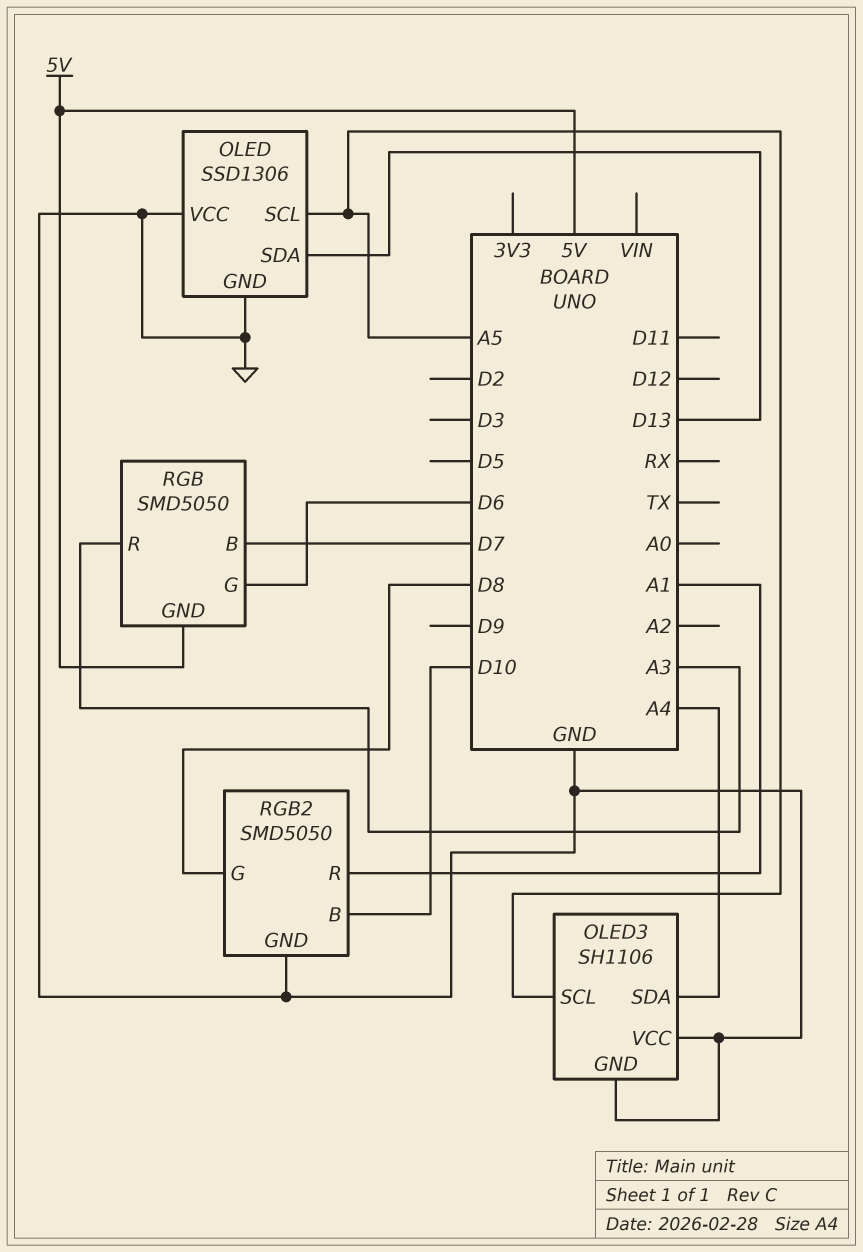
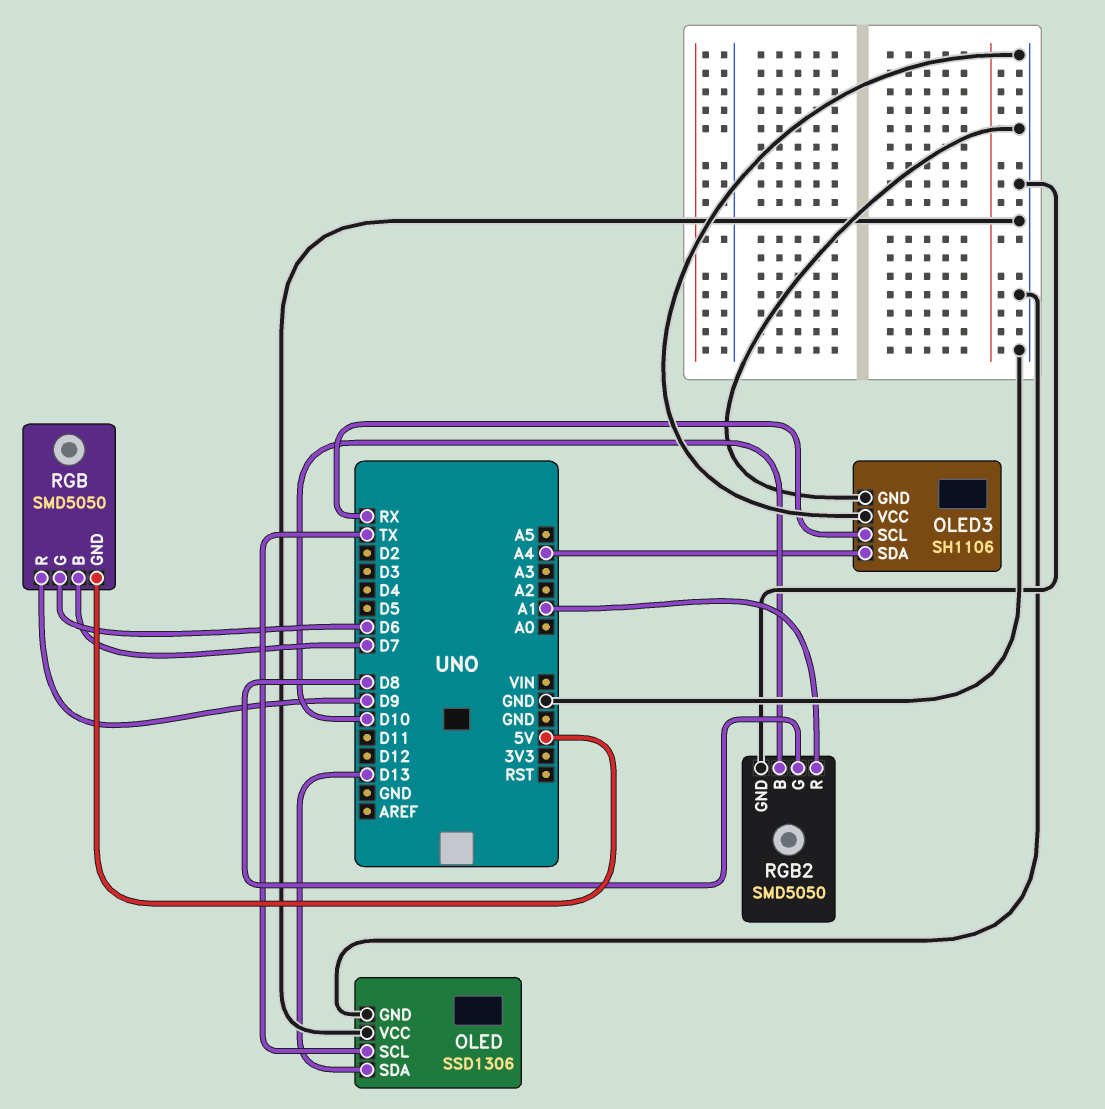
OLED pin SCL: A5 -> TX
OLED3 pin SCL: A5 -> RX
RGB pin R: A3 -> D9

